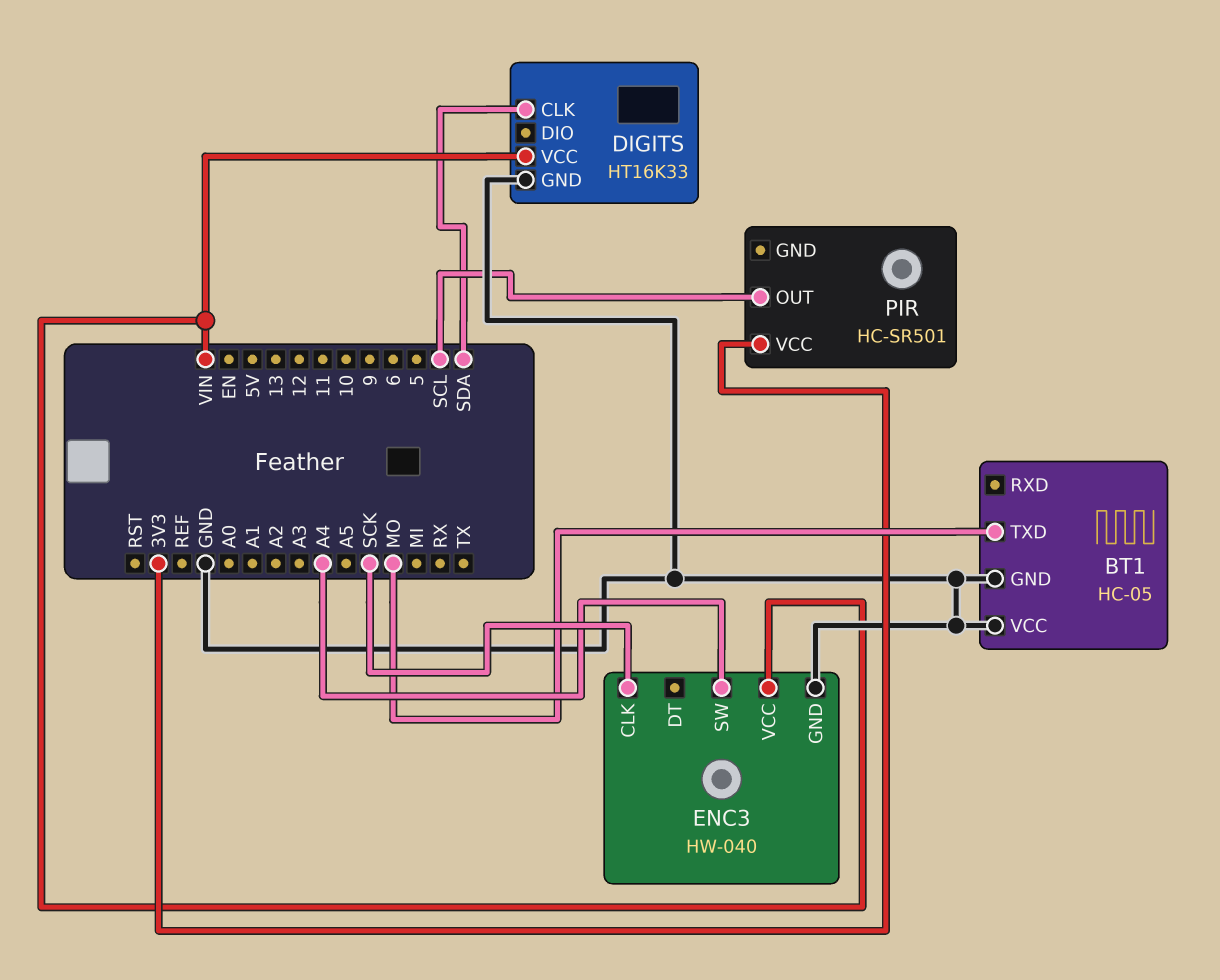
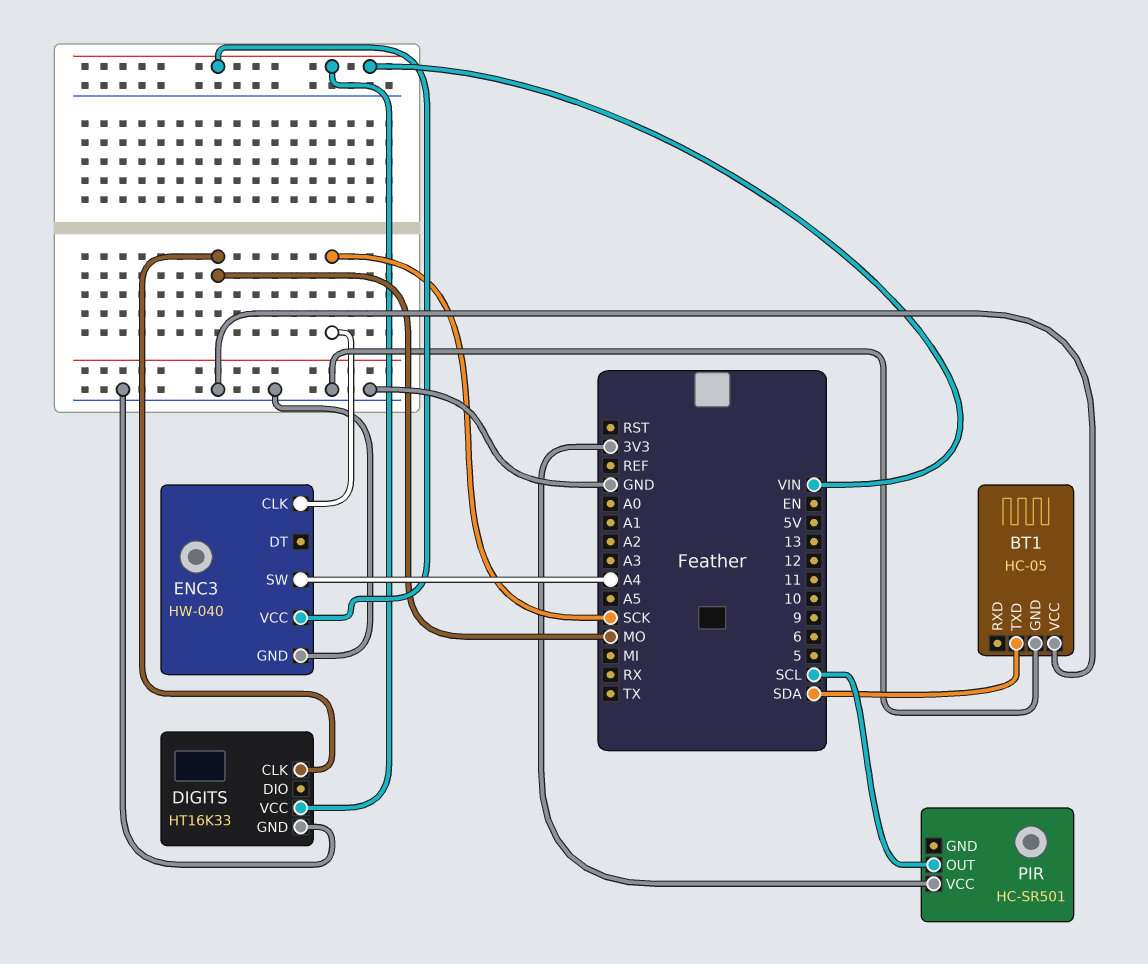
BT1 pin TXD: MO -> SDA
DIGITS pin CLK: SDA -> MO

